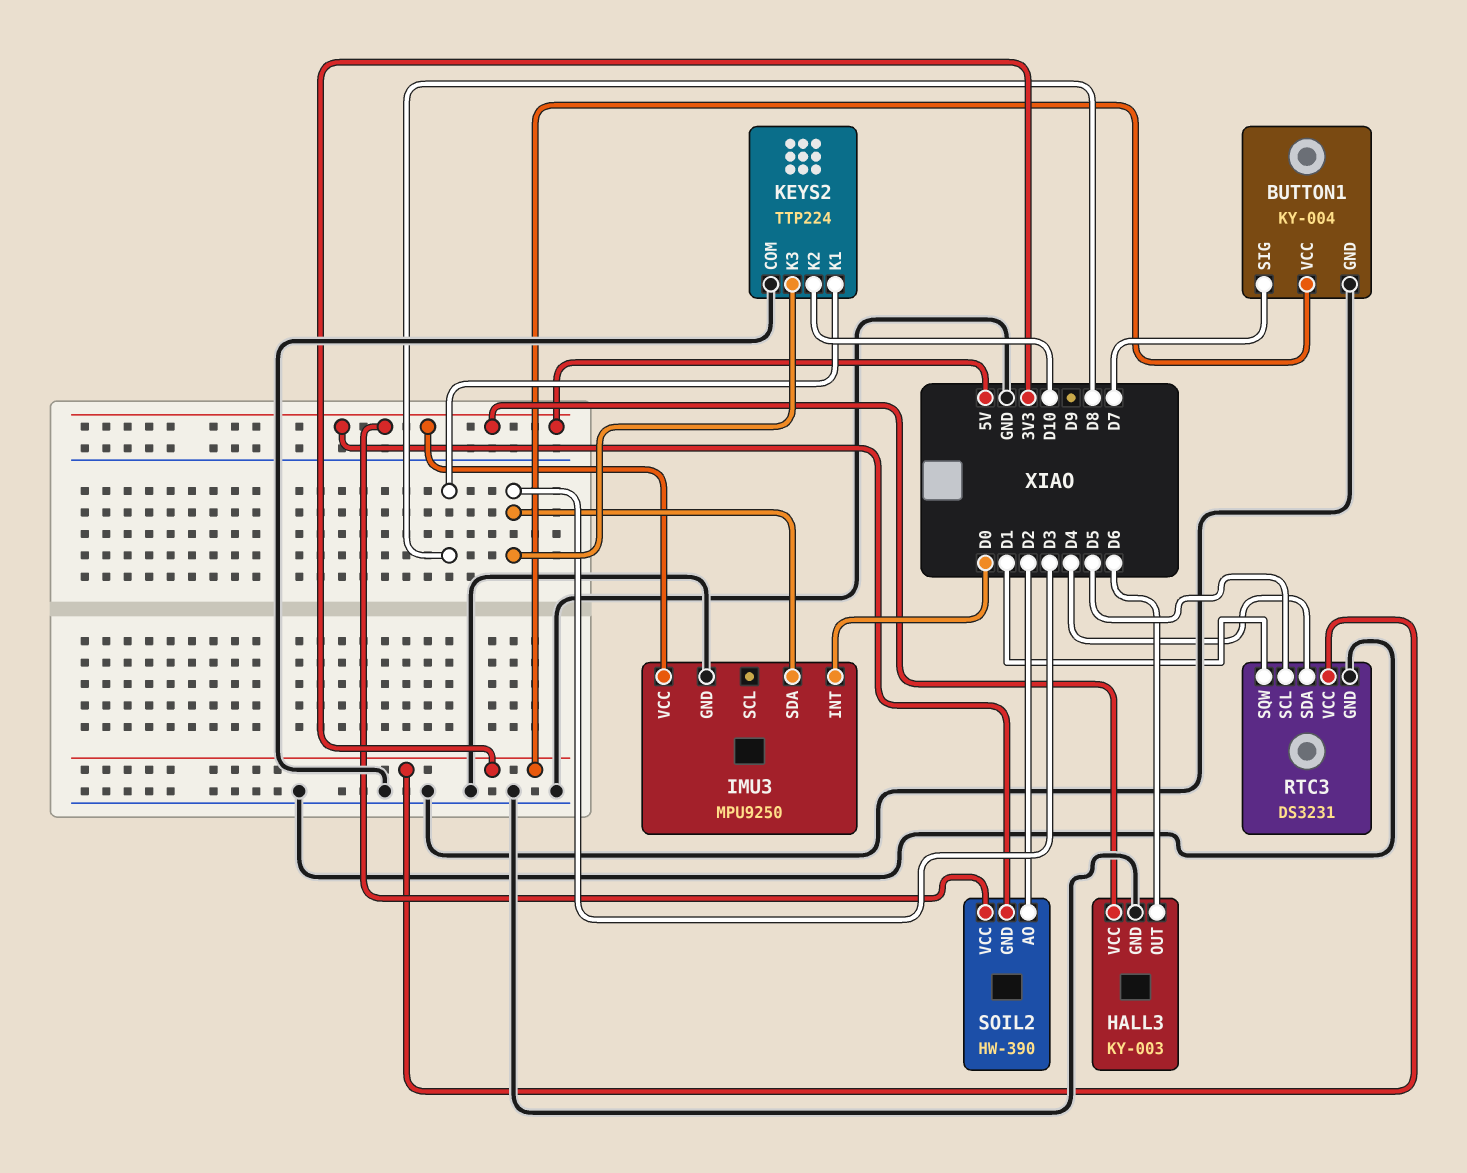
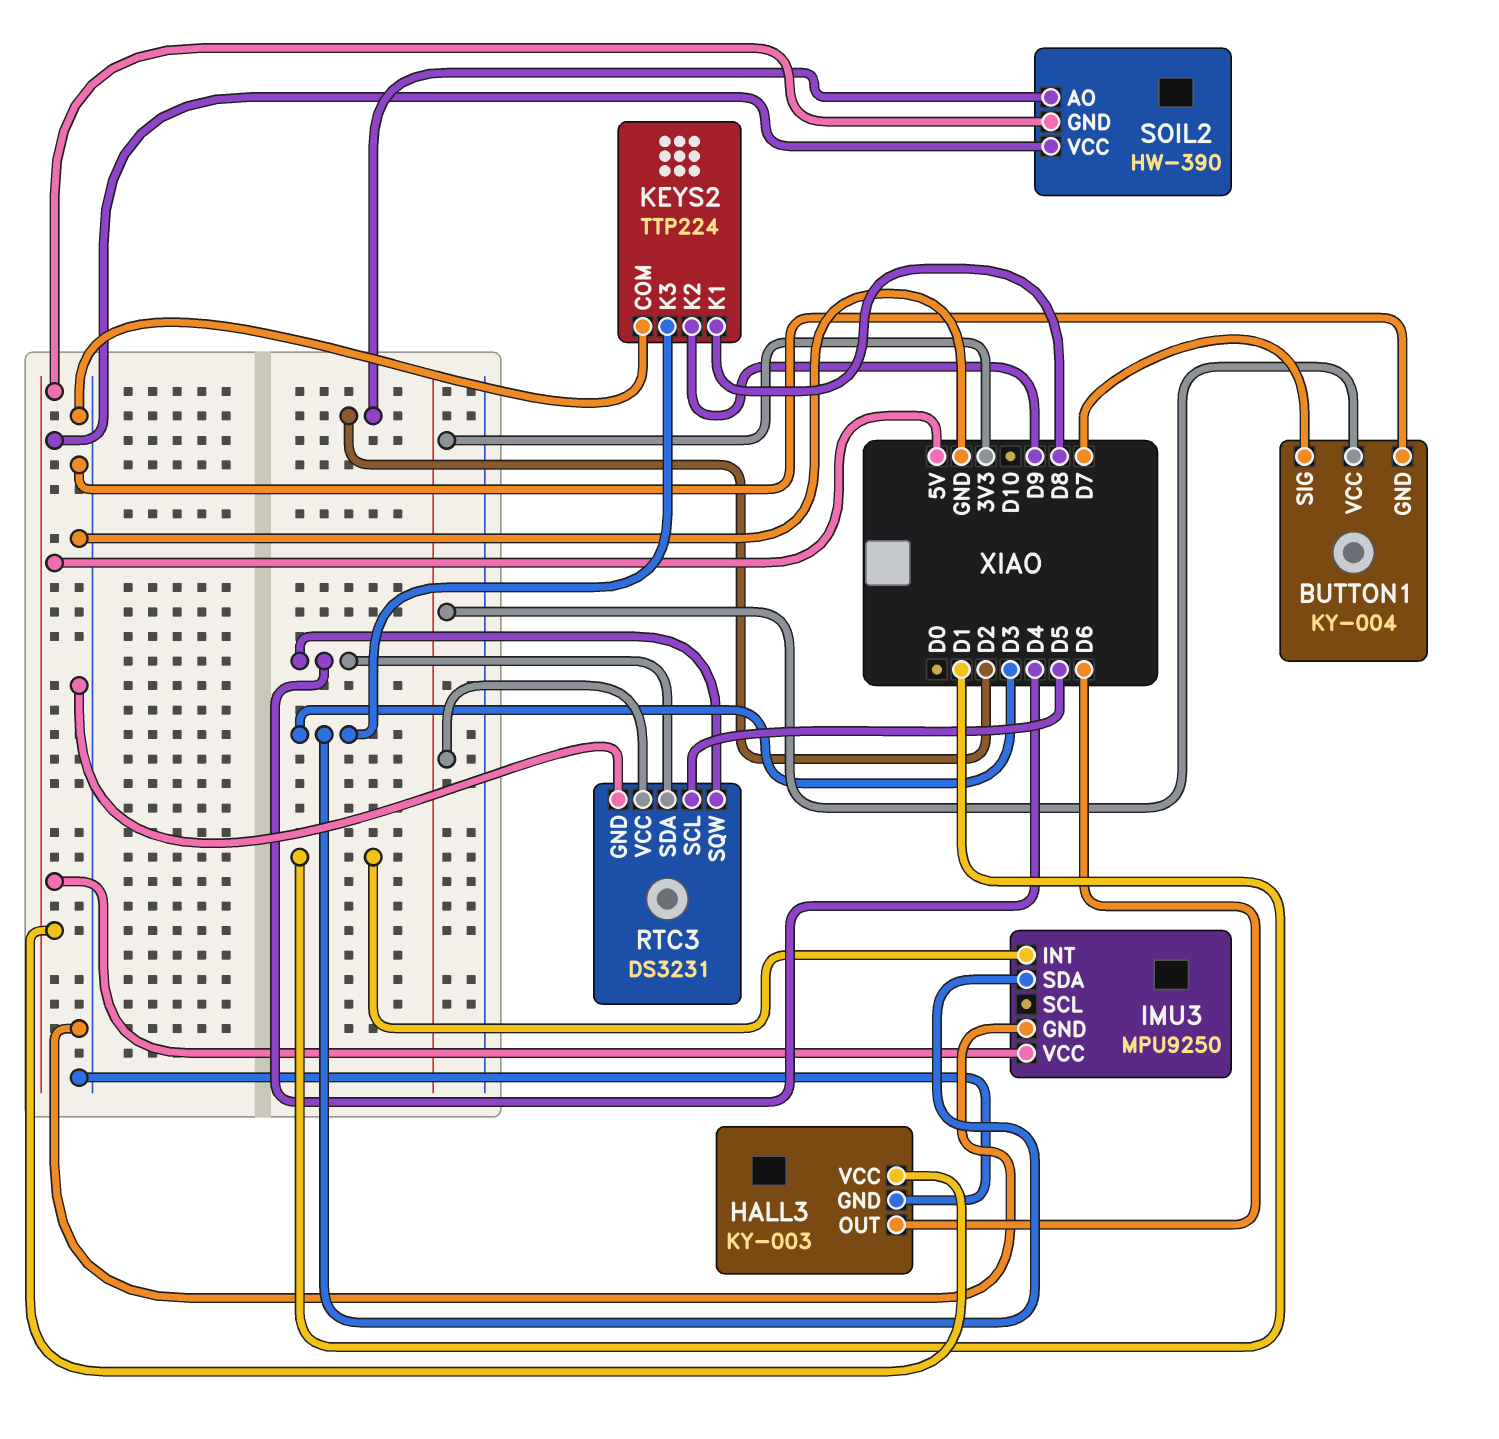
IMU3 pin INT: D0 -> D1
KEYS2 pin K2: D10 -> D9
RTC3 pin SQW: D1 -> D4

